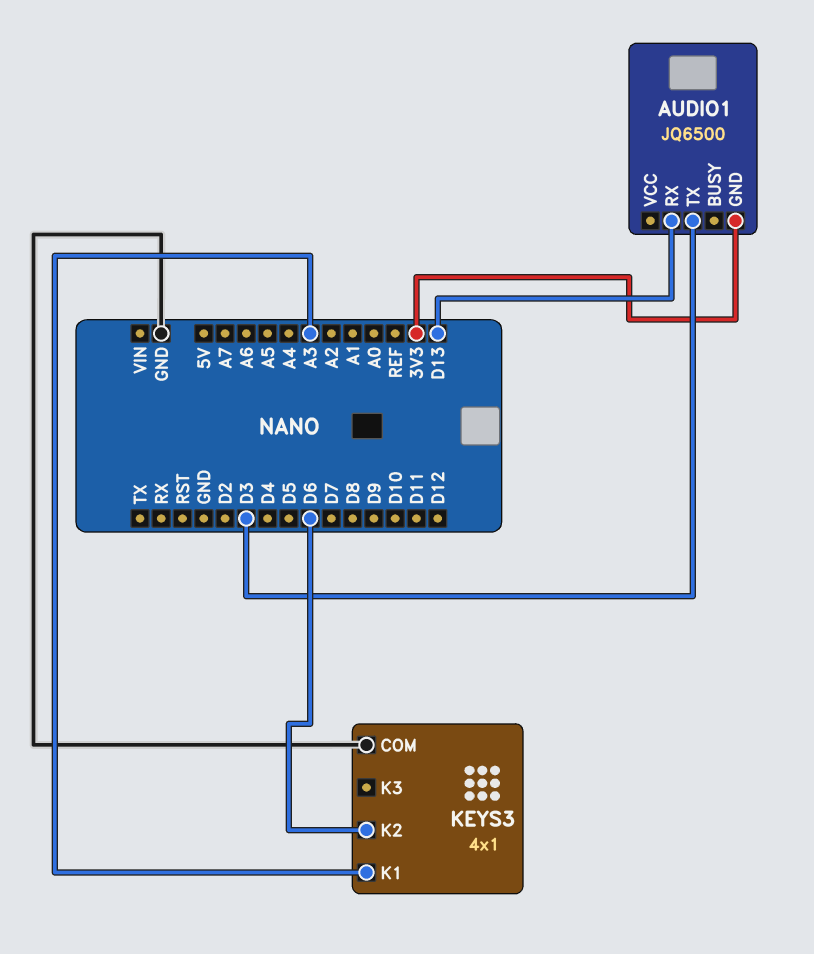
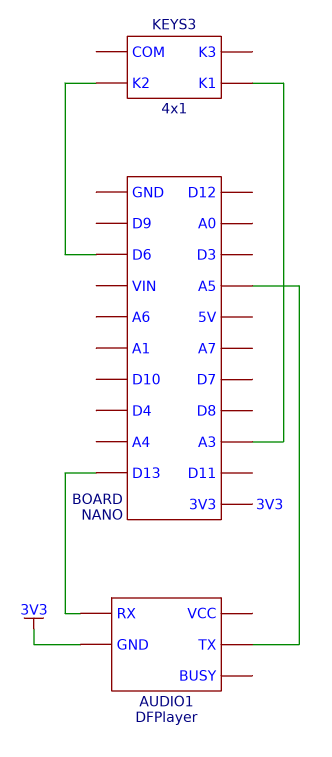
AUDIO1: JQ6500 -> DFPlayer
AUDIO1 pin TX: D3 -> A5
KEYS3 pin COM: GND -> none

